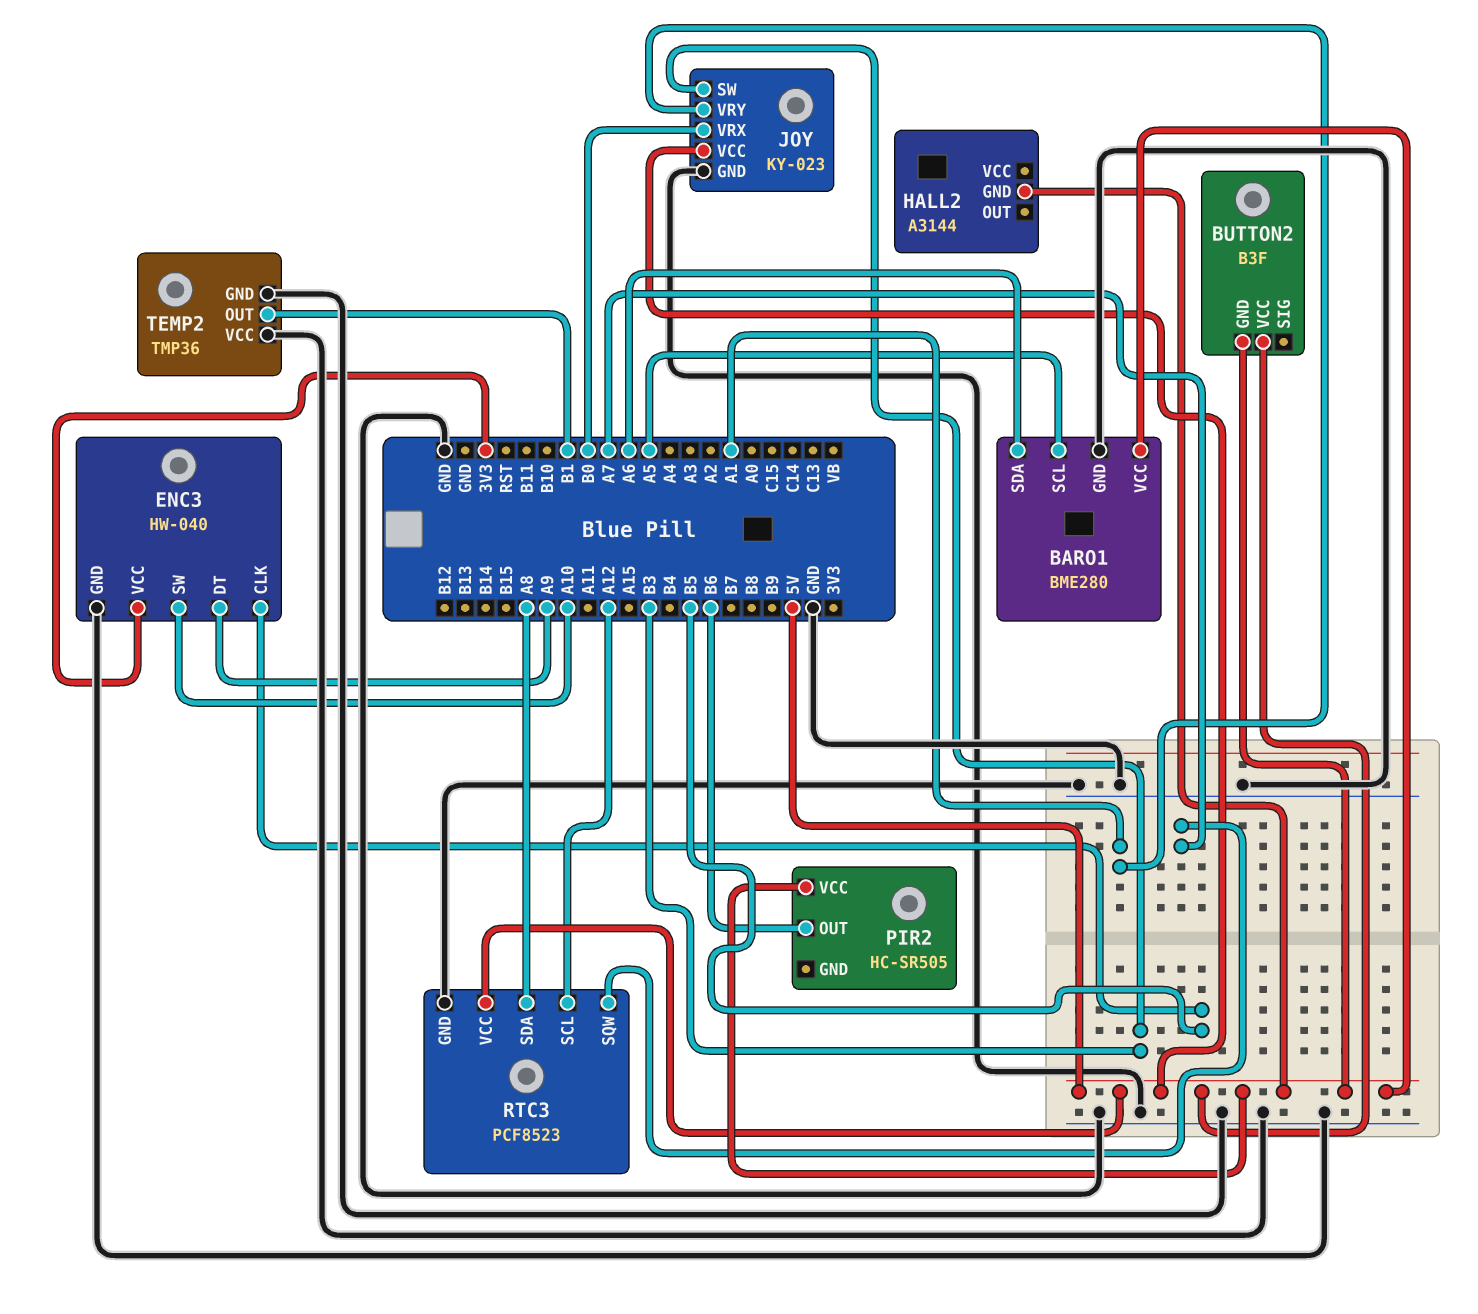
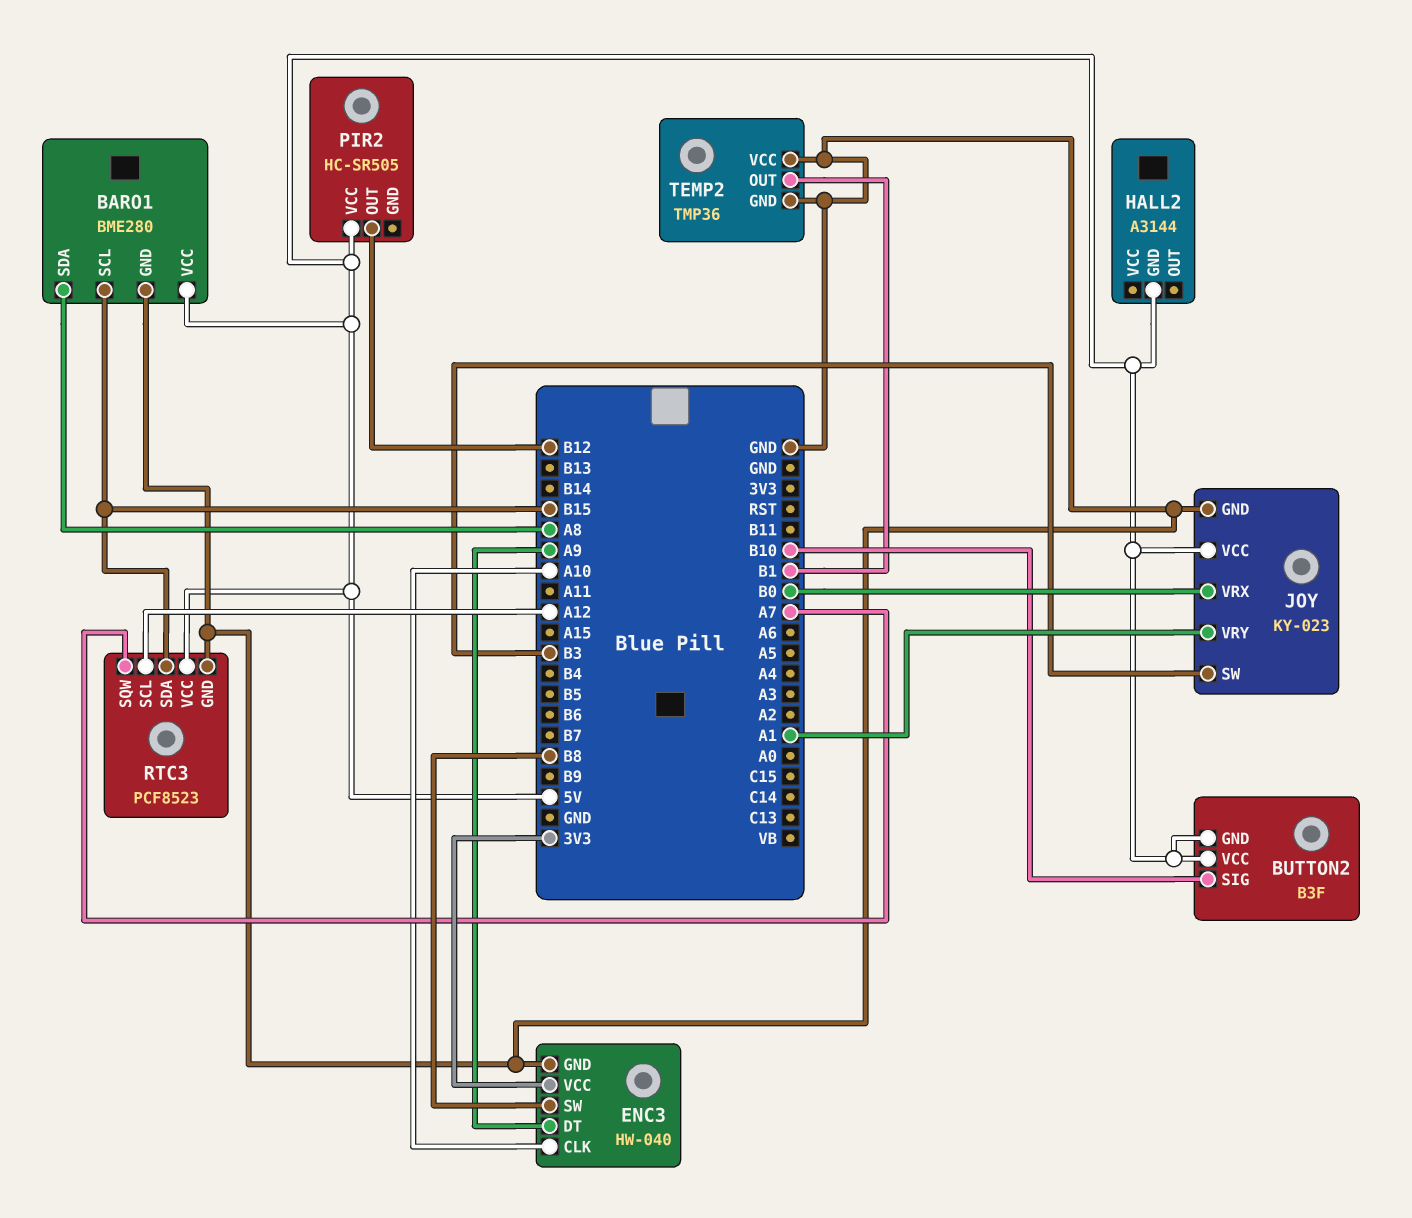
BARO1 pin SCL: A5 -> B15
BARO1 pin SDA: A6 -> A8
BUTTON2 pin SIG: none -> B10
ENC3 pin CLK: B5 -> A10
ENC3 pin SW: A10 -> B8
PIR2 pin OUT: B6 -> B12
RTC3 pin SDA: A8 -> B15

